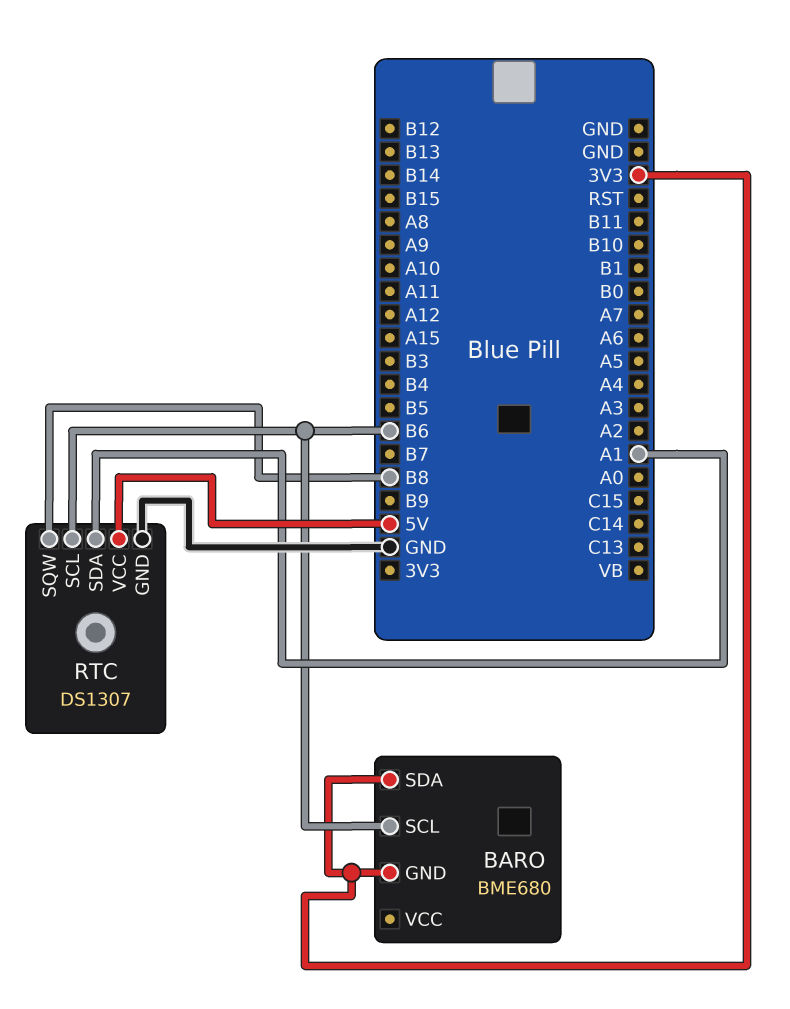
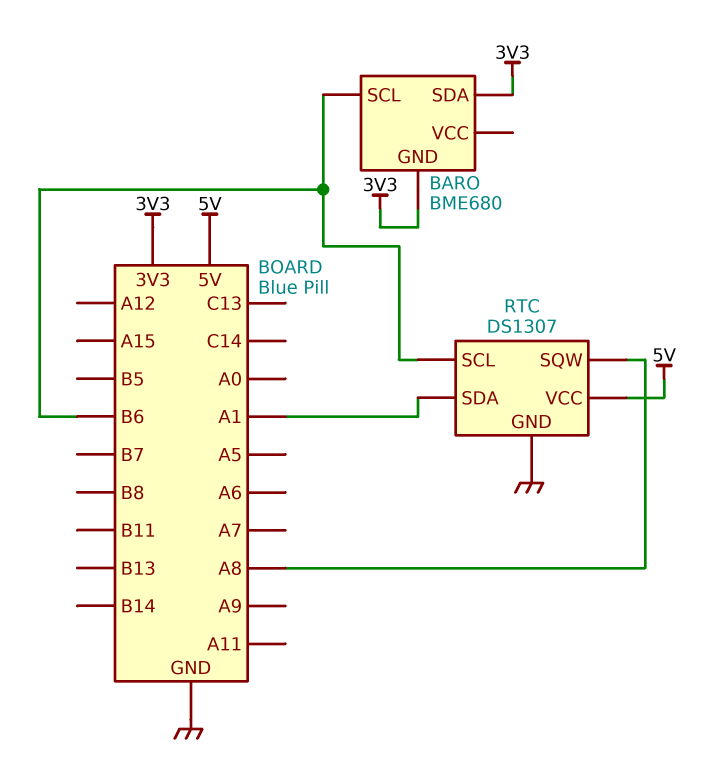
RTC pin SQW: B8 -> A8

